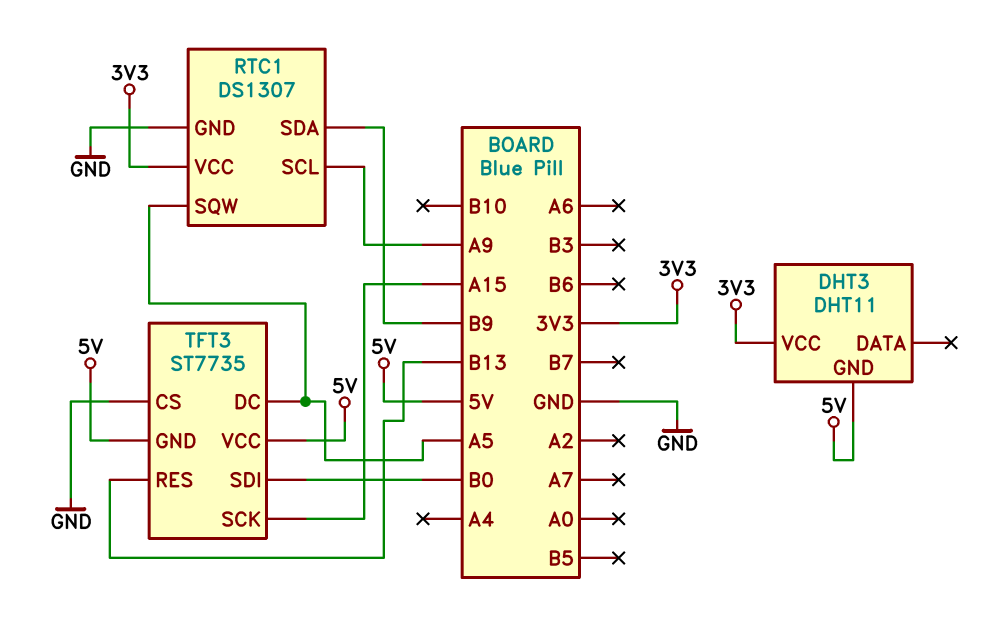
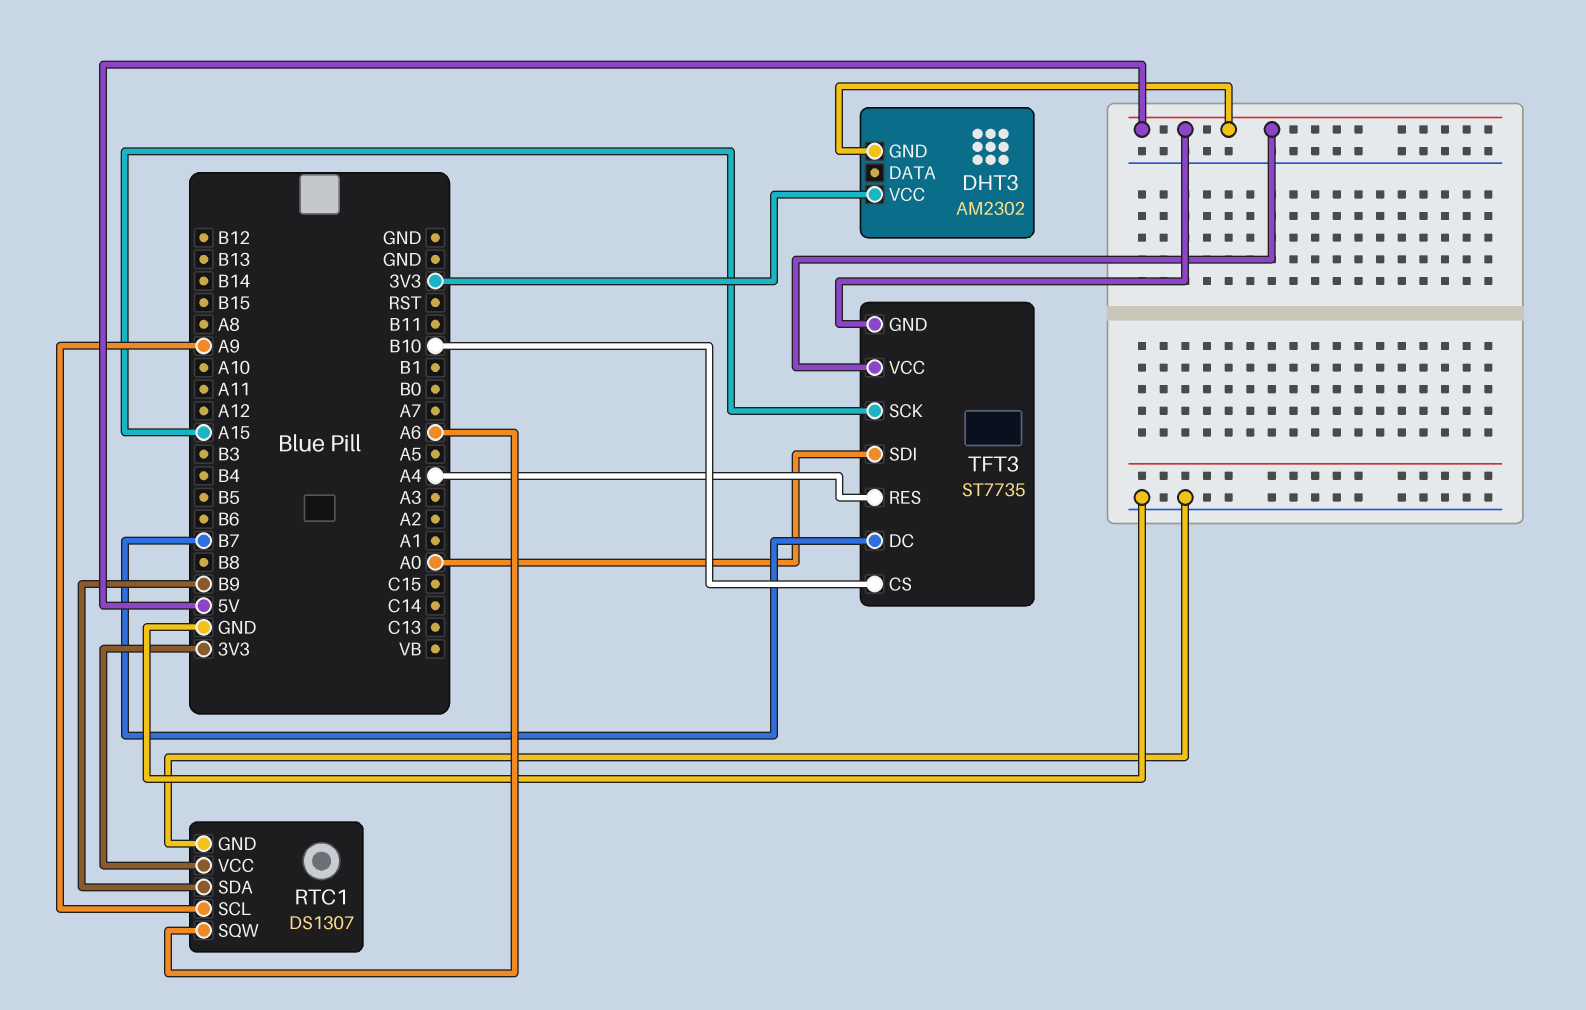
DHT3: DHT11 -> AM2302
RTC1 pin SQW: A5 -> A6
TFT3 pin CS: GND -> B10
TFT3 pin DC: A5 -> B7
TFT3 pin RES: B13 -> A4
TFT3 pin SDI: B0 -> A0

